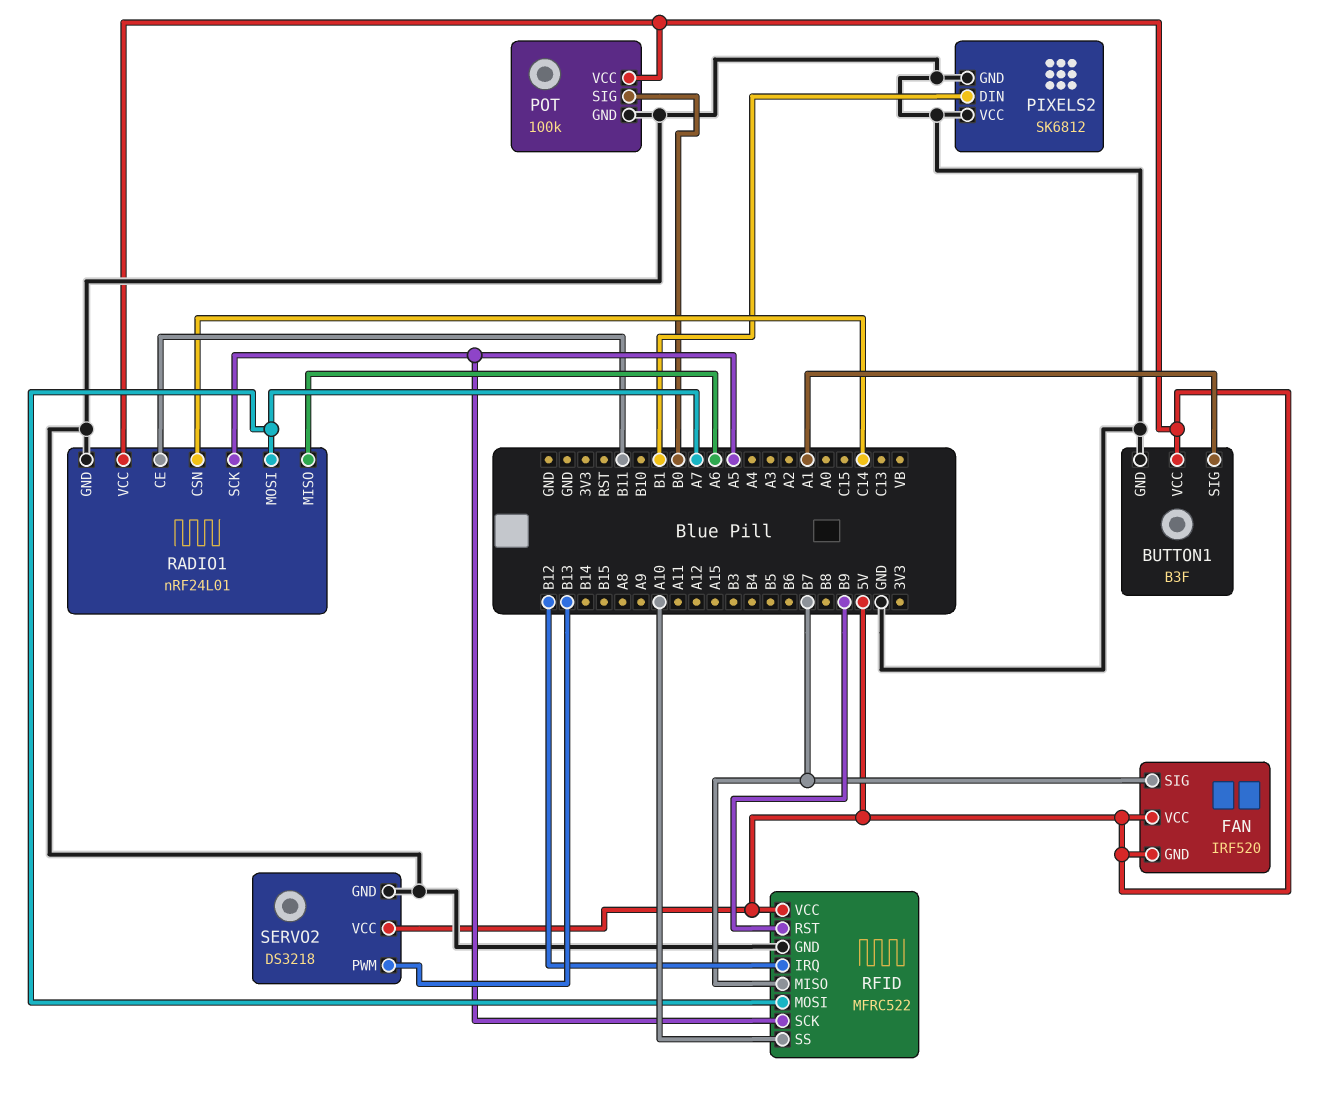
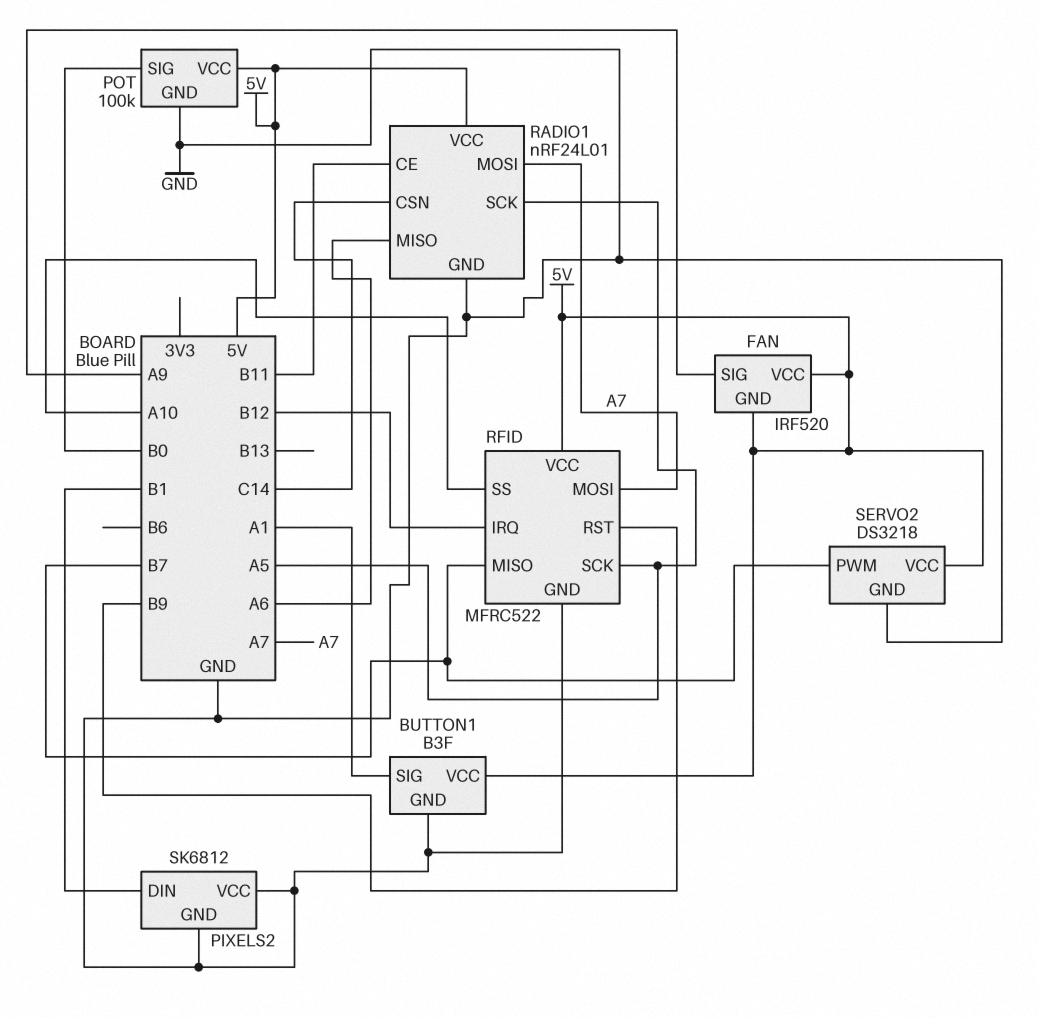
FAN pin SIG: B7 -> A9
SERVO2 pin PWM: B13 -> B7

